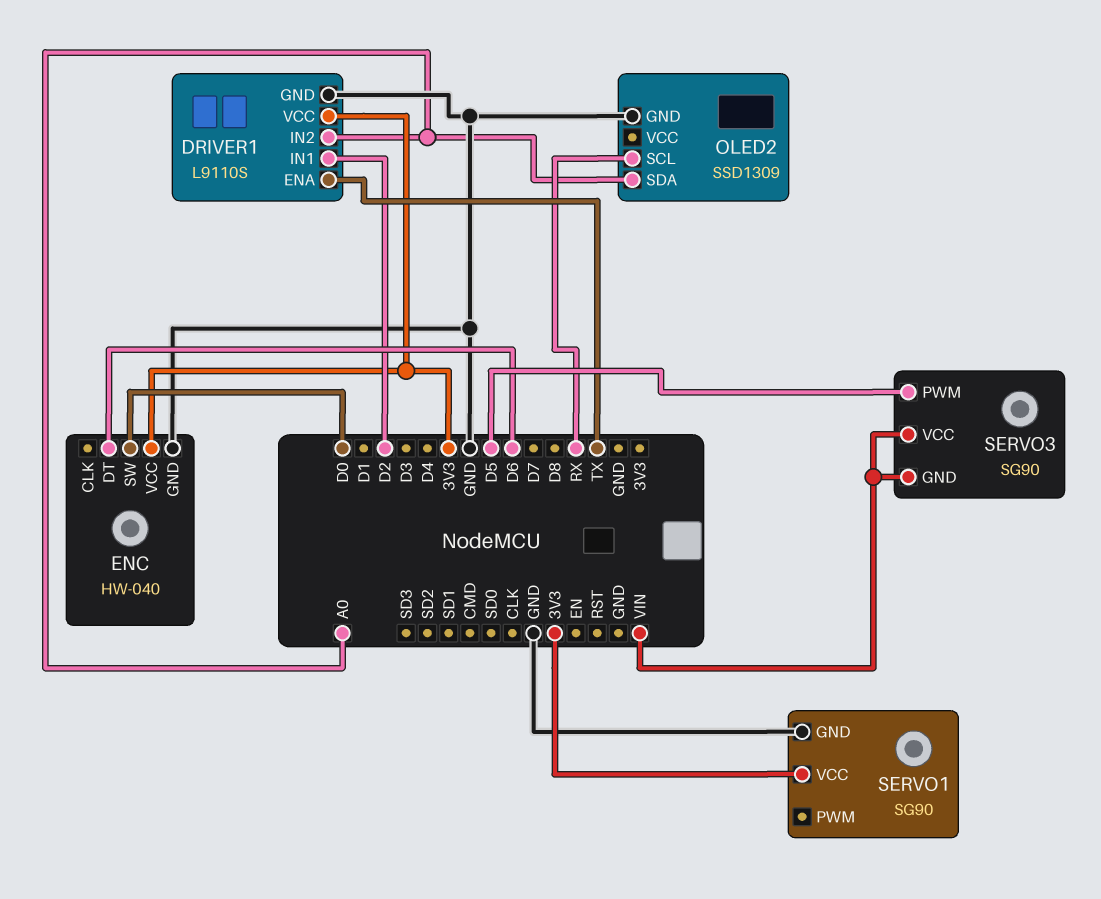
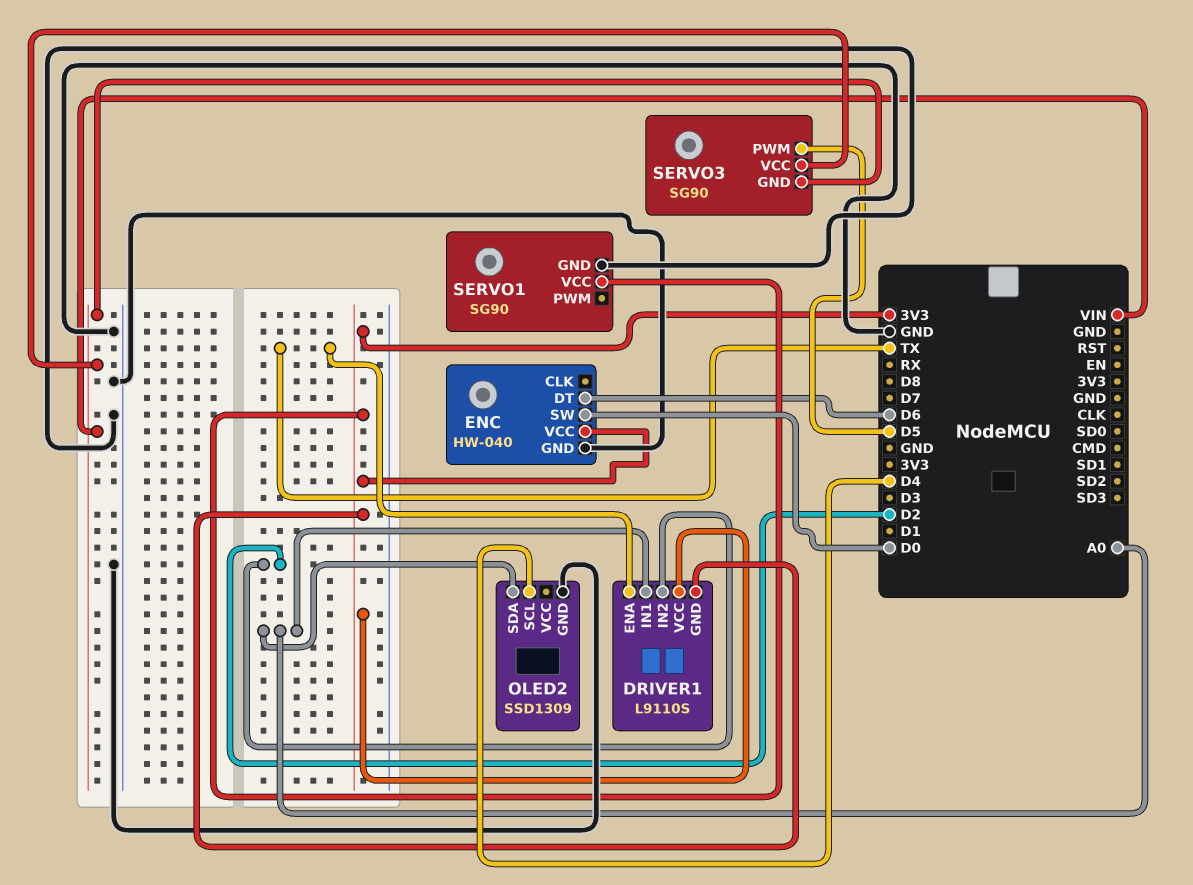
DRIVER1 pin GND: GND -> 3V3
DRIVER1 pin IN1: D2 -> A0
DRIVER1 pin IN2: A0 -> D2
OLED2 pin SCL: RX -> D4

